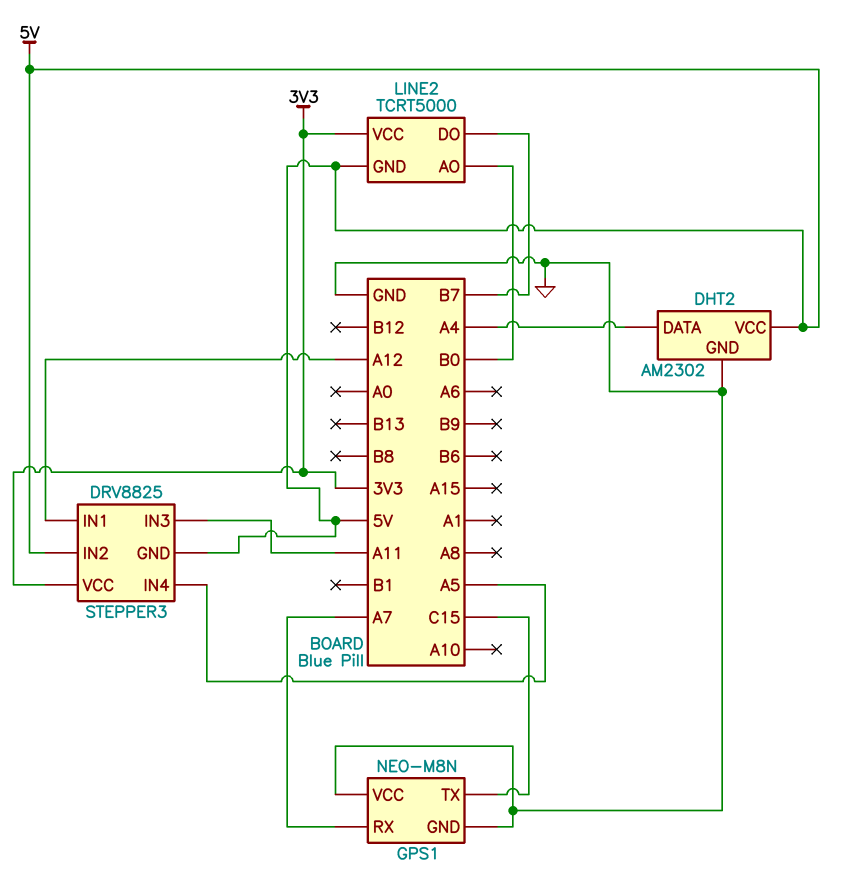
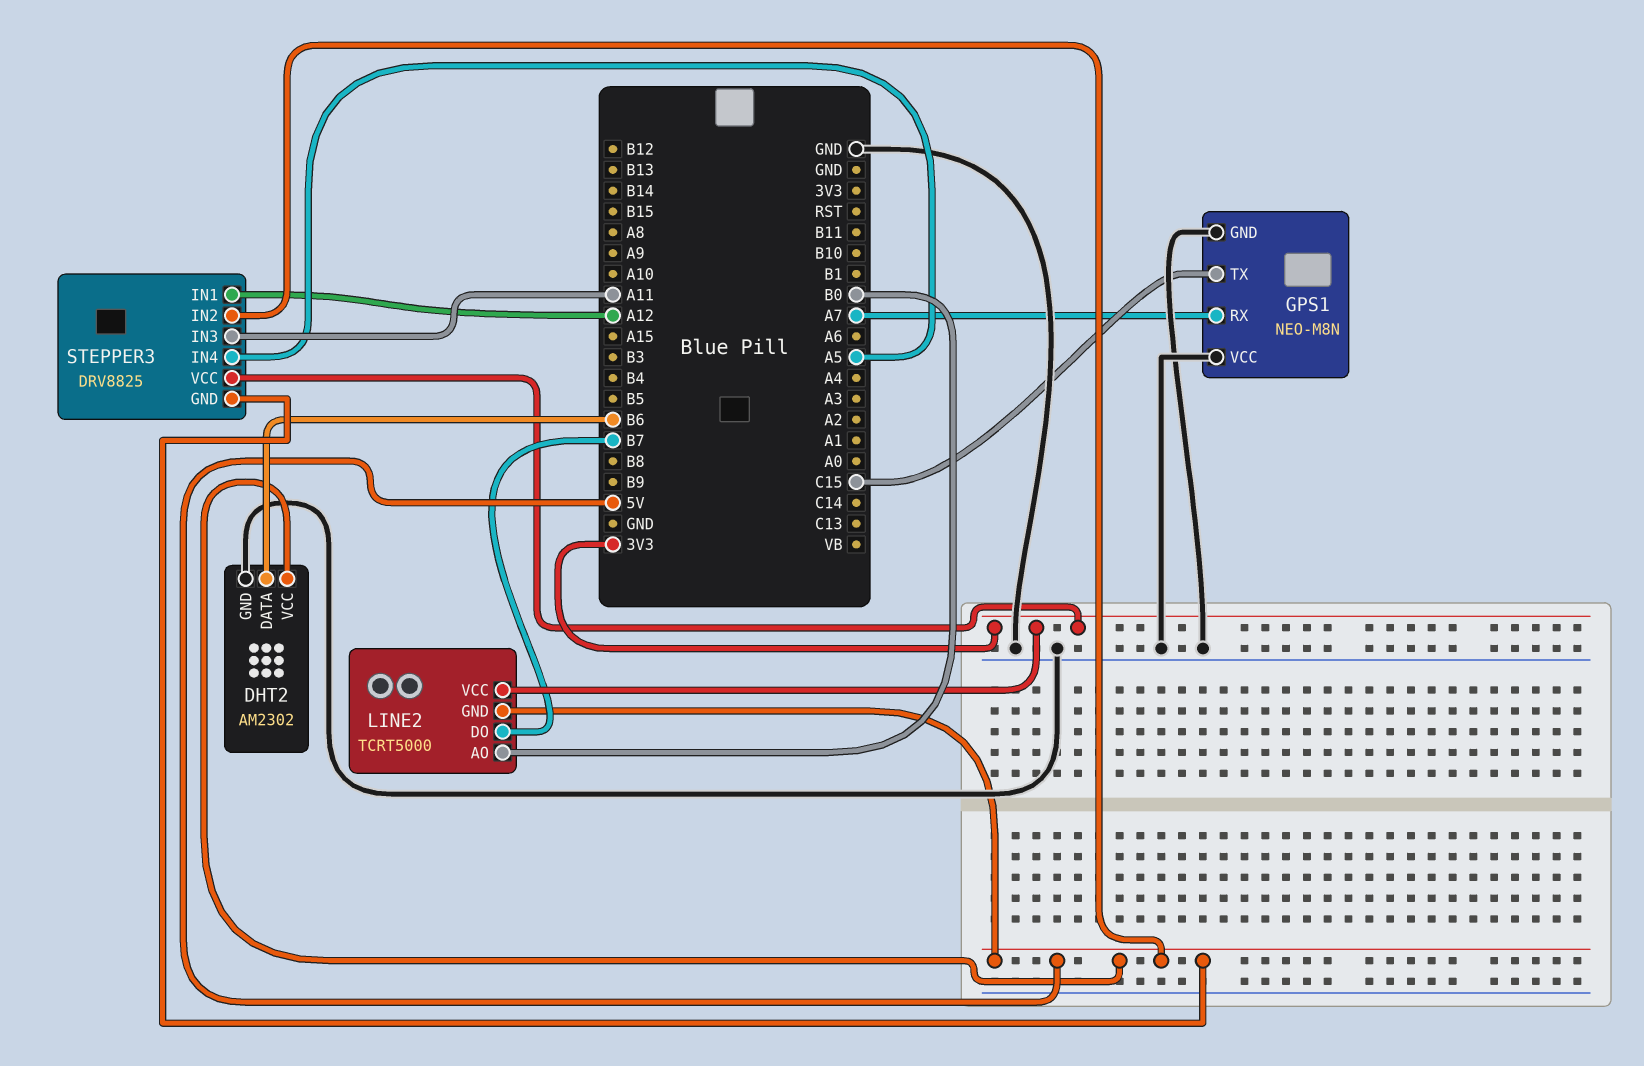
DHT2 pin DATA: A4 -> B6

